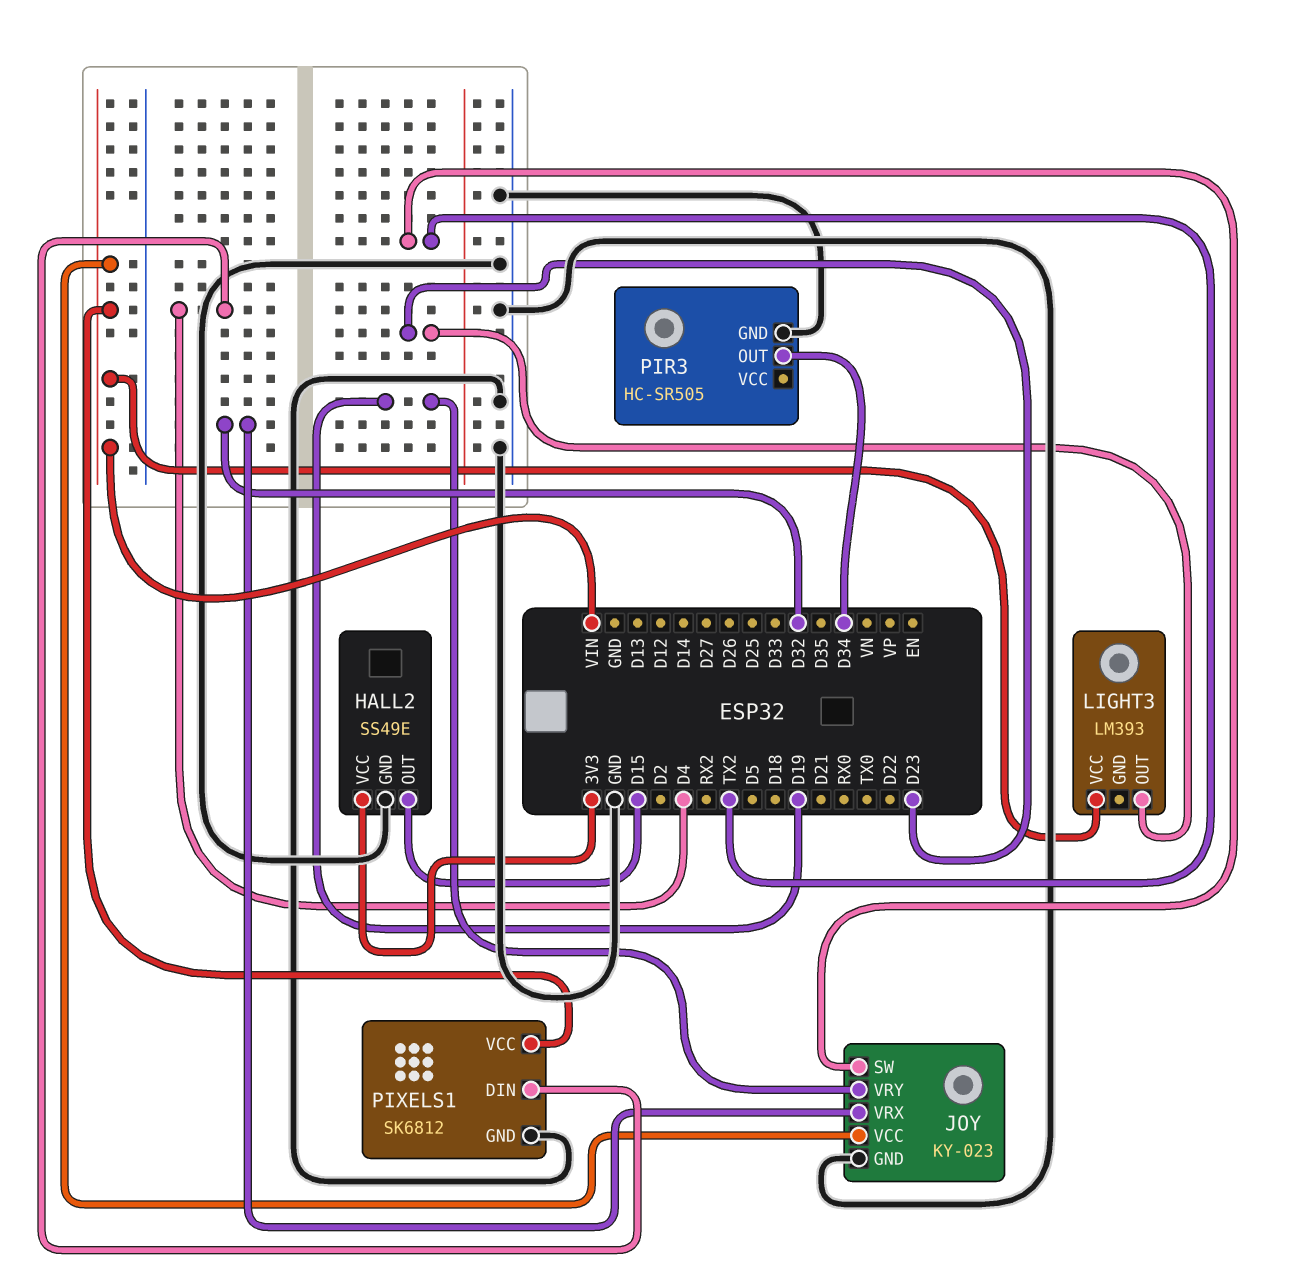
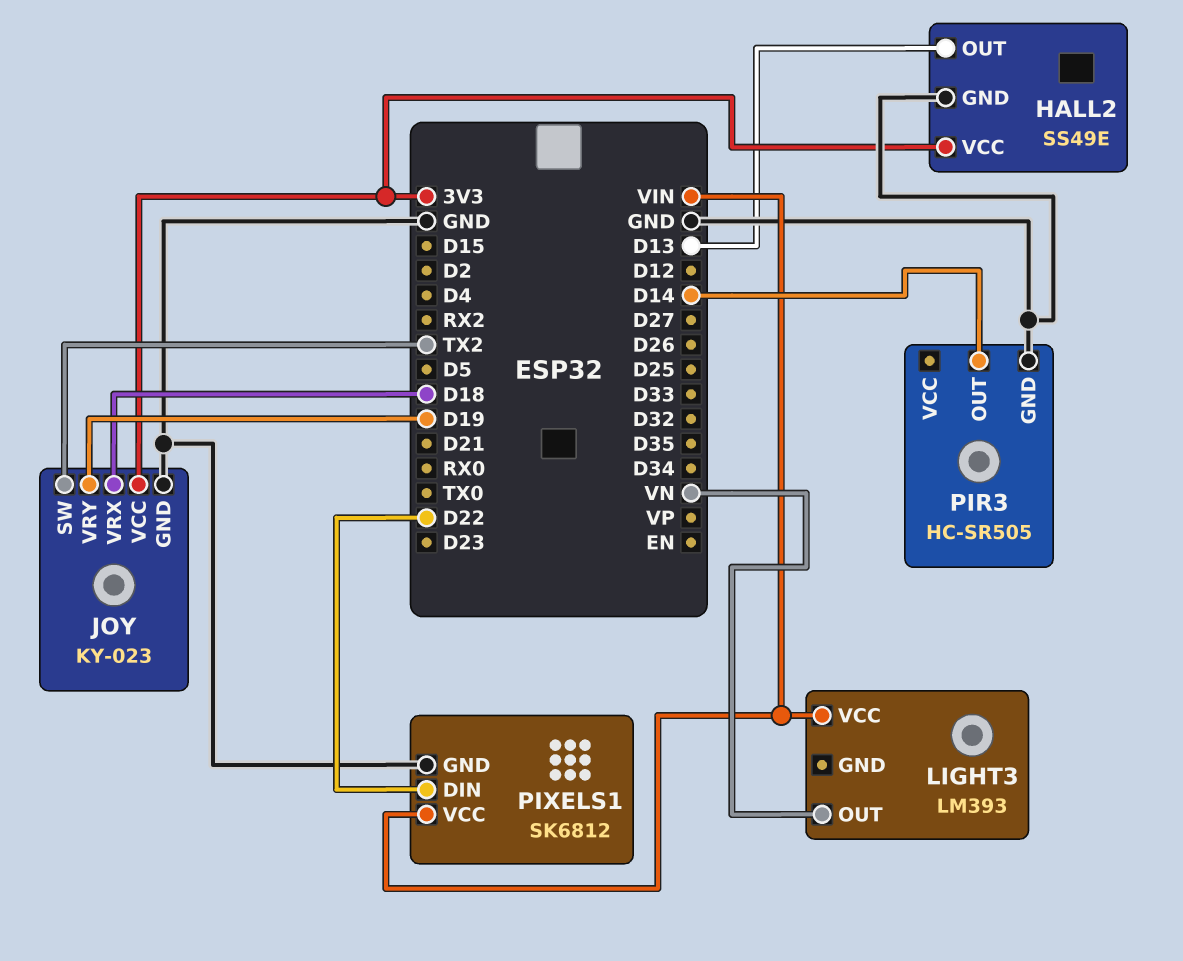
HALL2 pin OUT: D15 -> D13
JOY pin VCC: VIN -> 3V3
JOY pin VRX: D32 -> D18
LIGHT3 pin OUT: D23 -> VN
PIR3 pin OUT: D34 -> D14
PIXELS1 pin DIN: D4 -> D22

